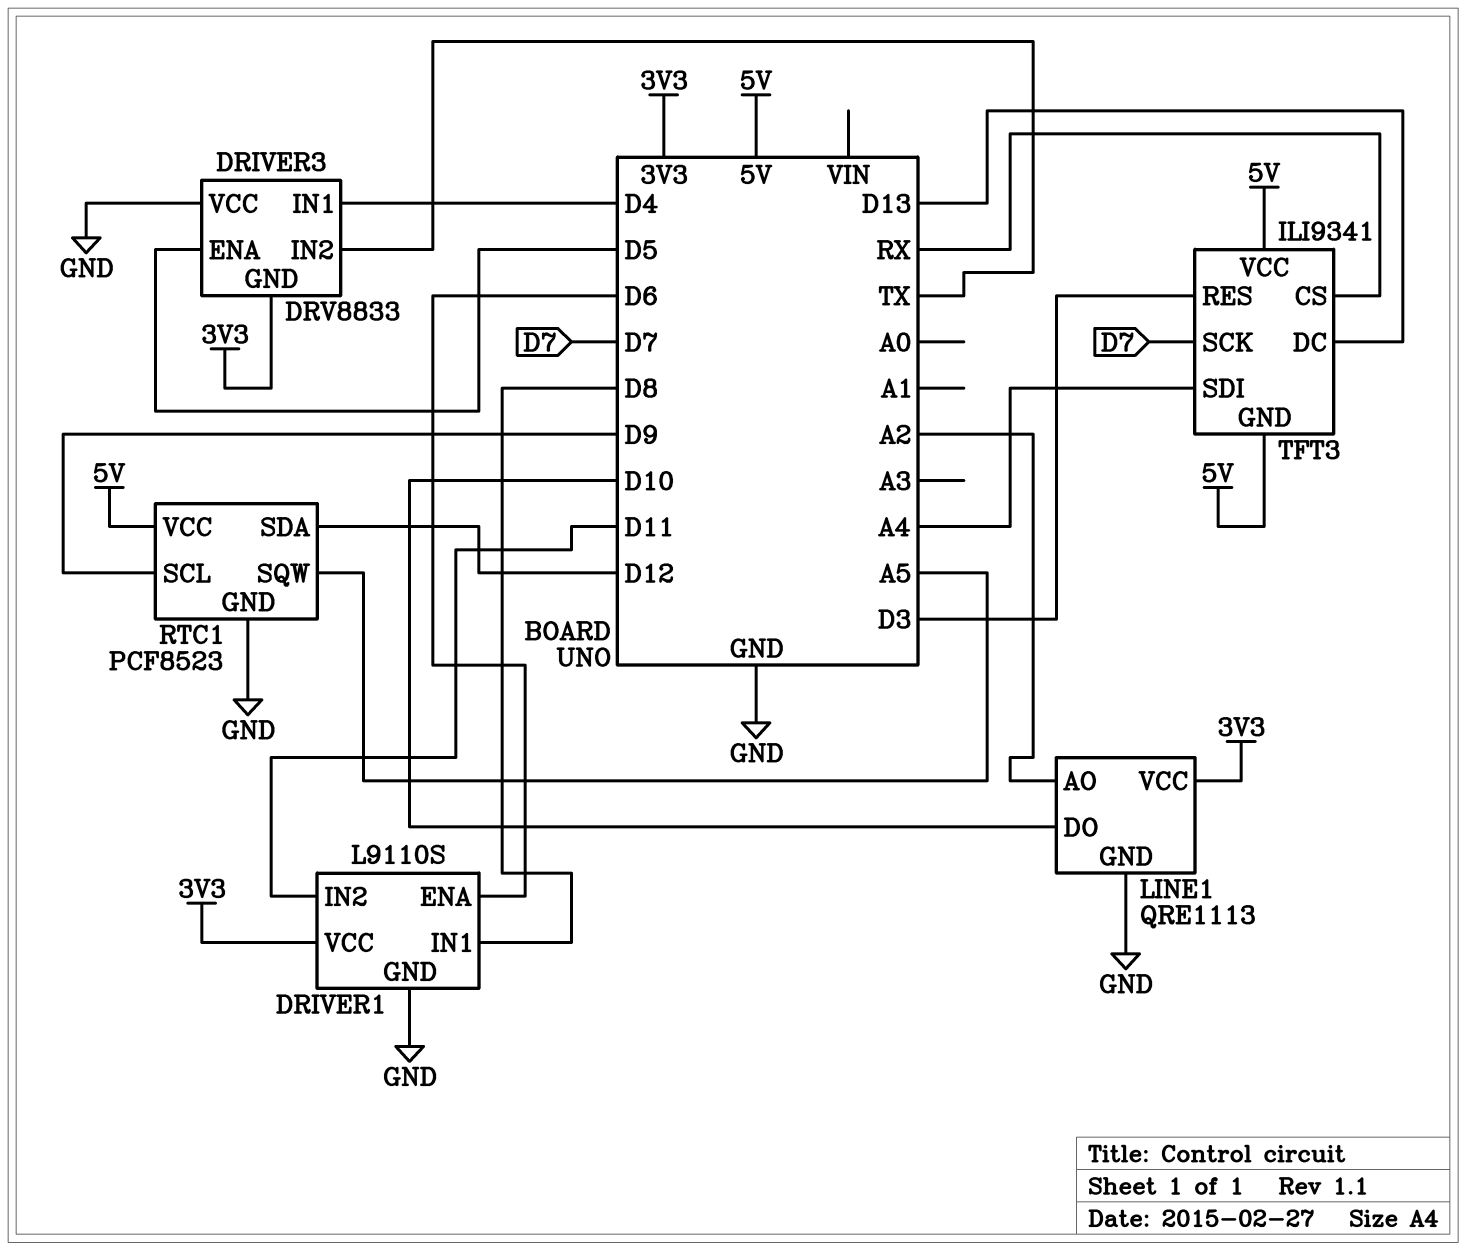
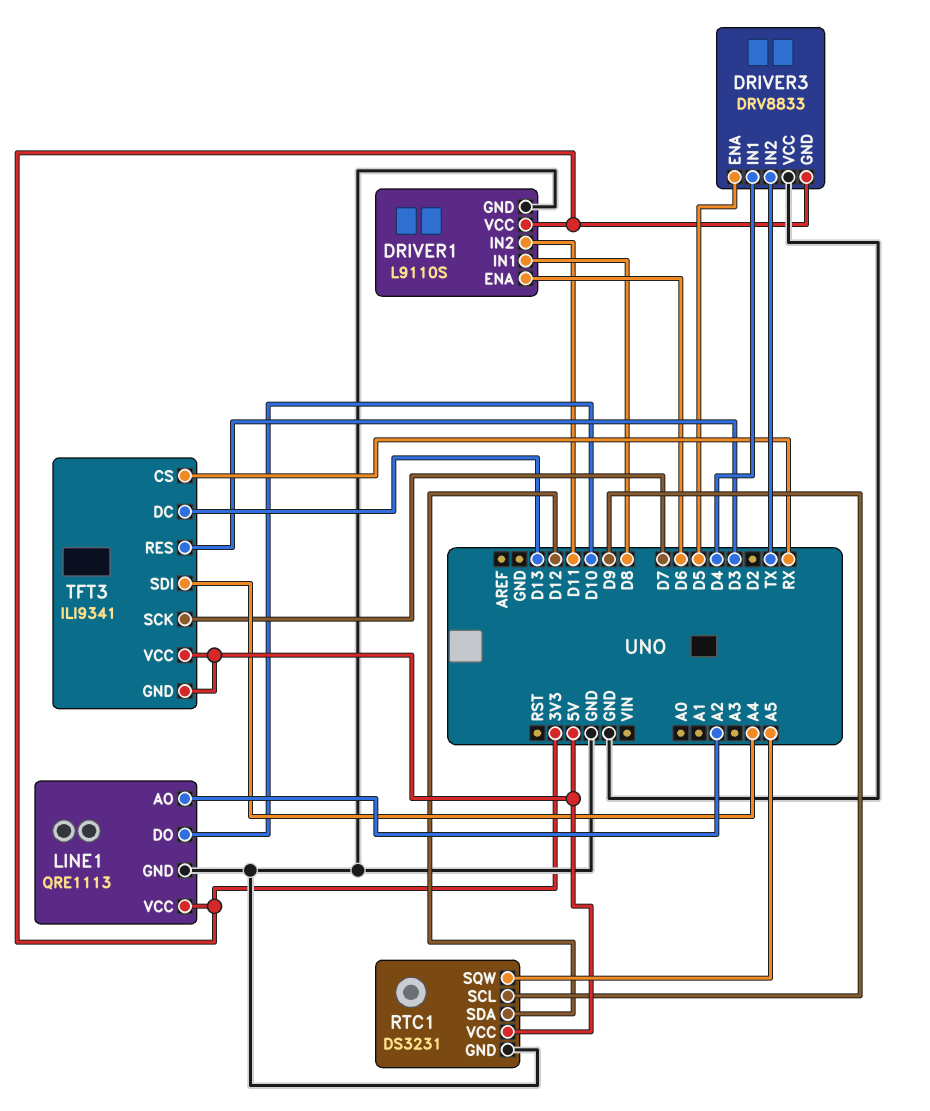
RTC1: PCF8523 -> DS3231

